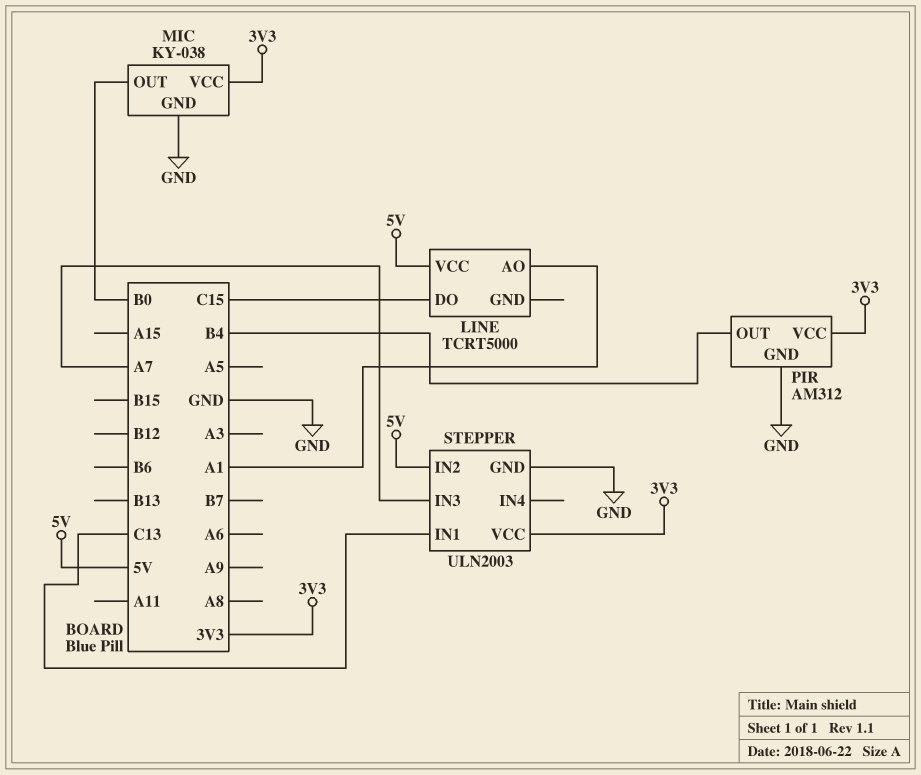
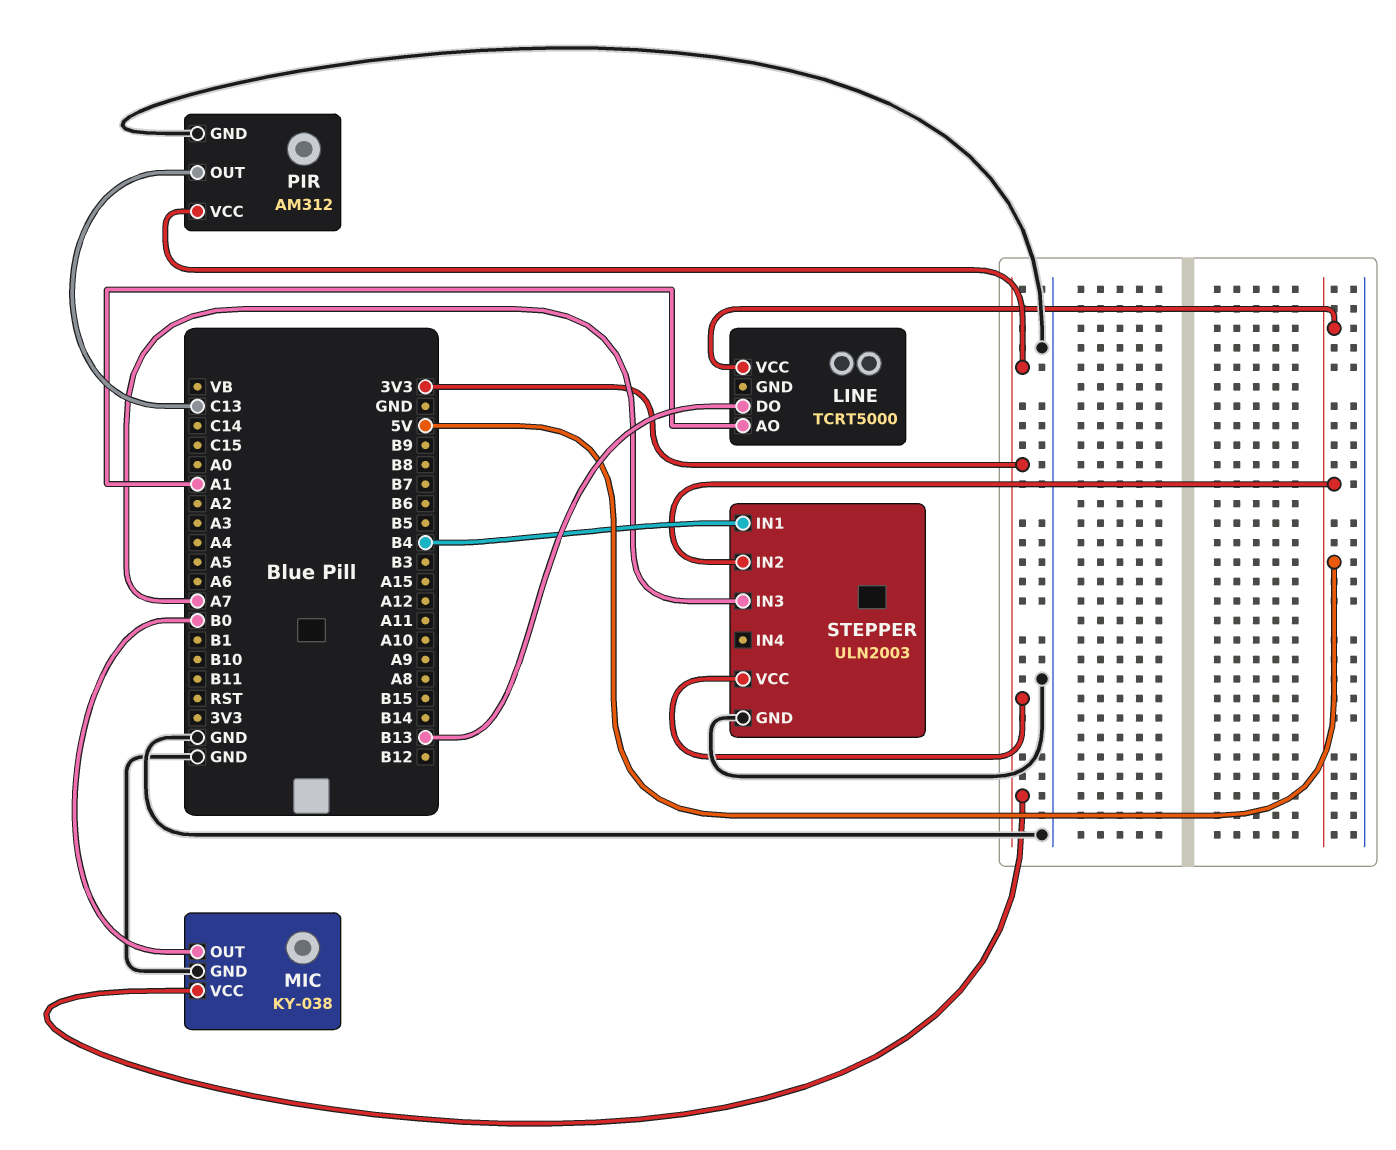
LINE pin DO: C15 -> B13
PIR pin OUT: B4 -> C13
STEPPER pin IN1: C13 -> B4

